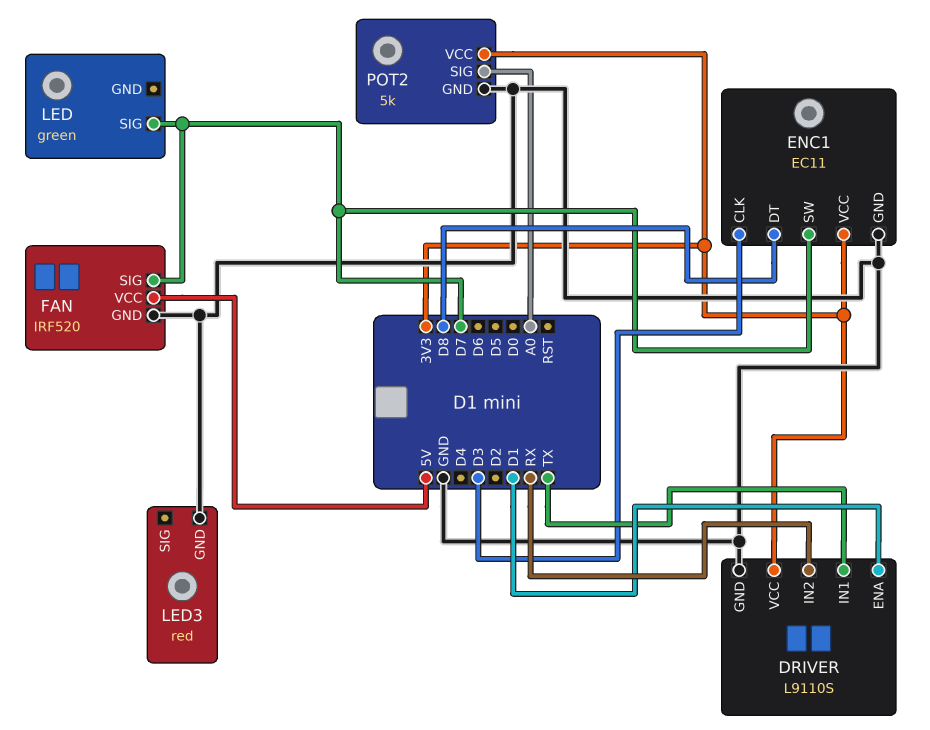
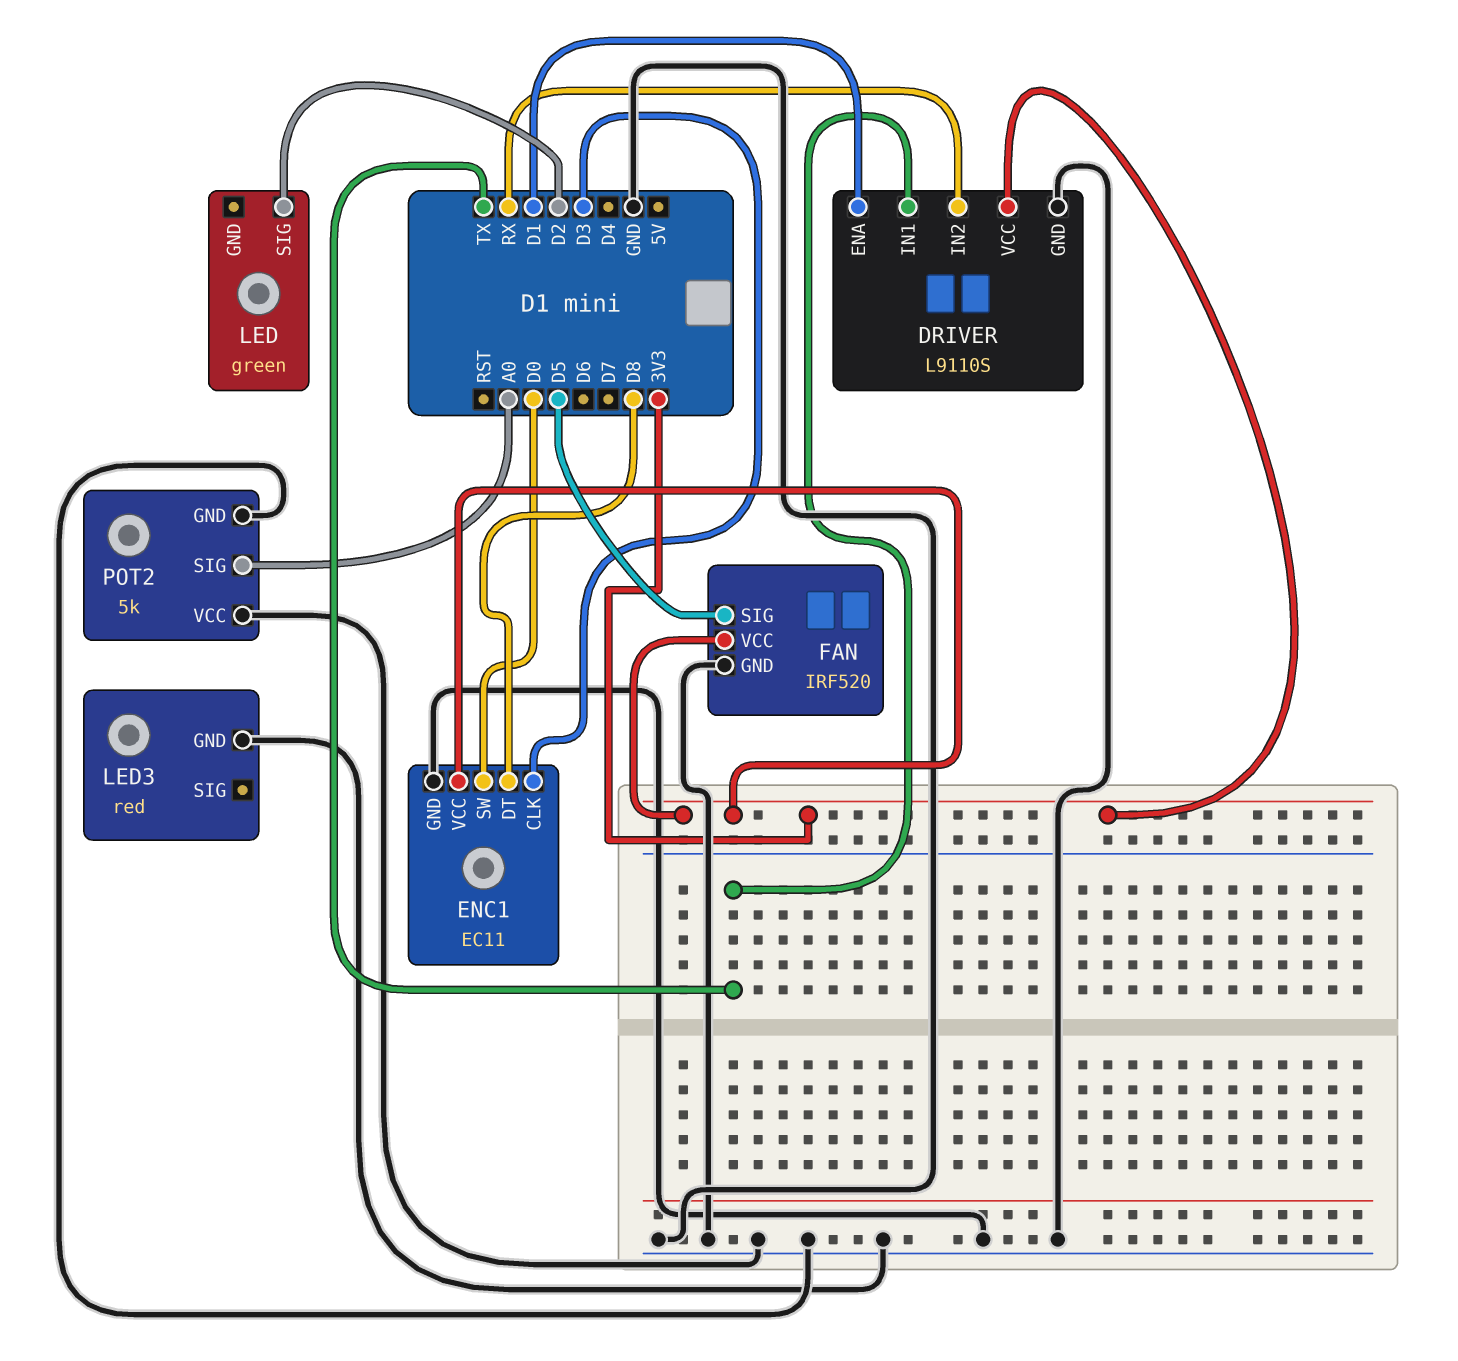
ENC1 pin SW: D7 -> D0
FAN pin SIG: D7 -> D5
FAN pin VCC: 5V -> 3V3
LED pin SIG: D7 -> D2
POT2 pin VCC: 3V3 -> GND

